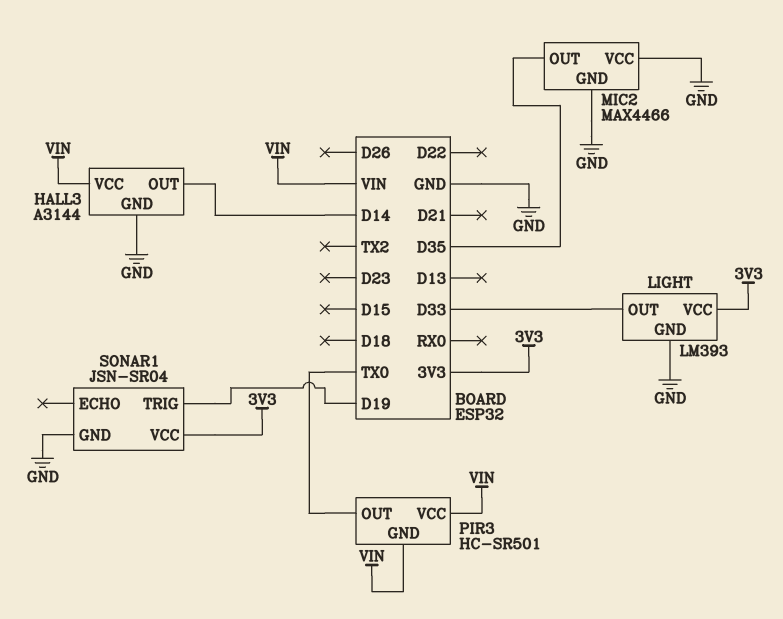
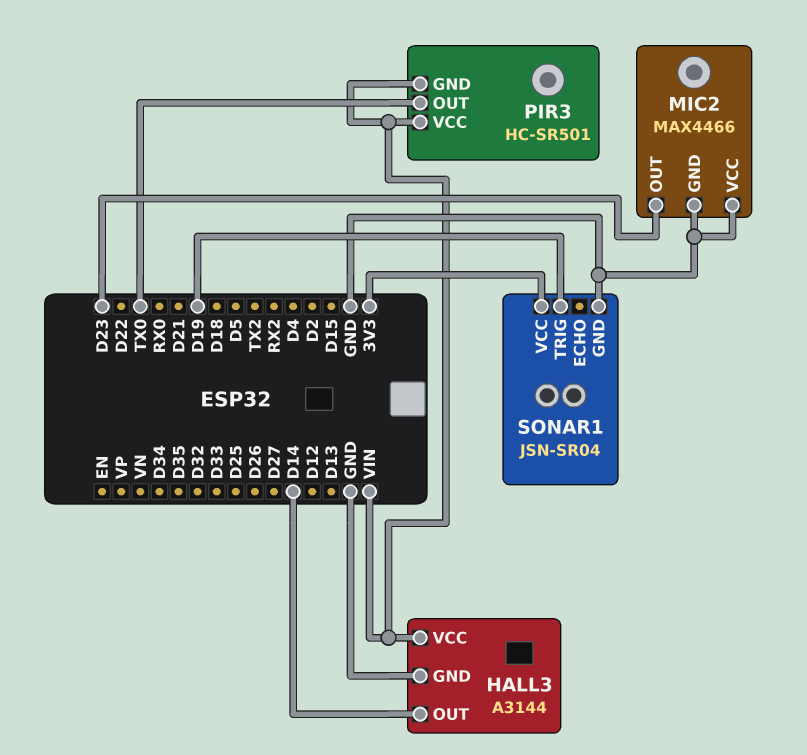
LIGHT: LM393 -> none
LIGHT pin GND: GND -> none
LIGHT pin OUT: D33 -> none
LIGHT pin VCC: 3V3 -> none
MIC2 pin OUT: D35 -> D23

